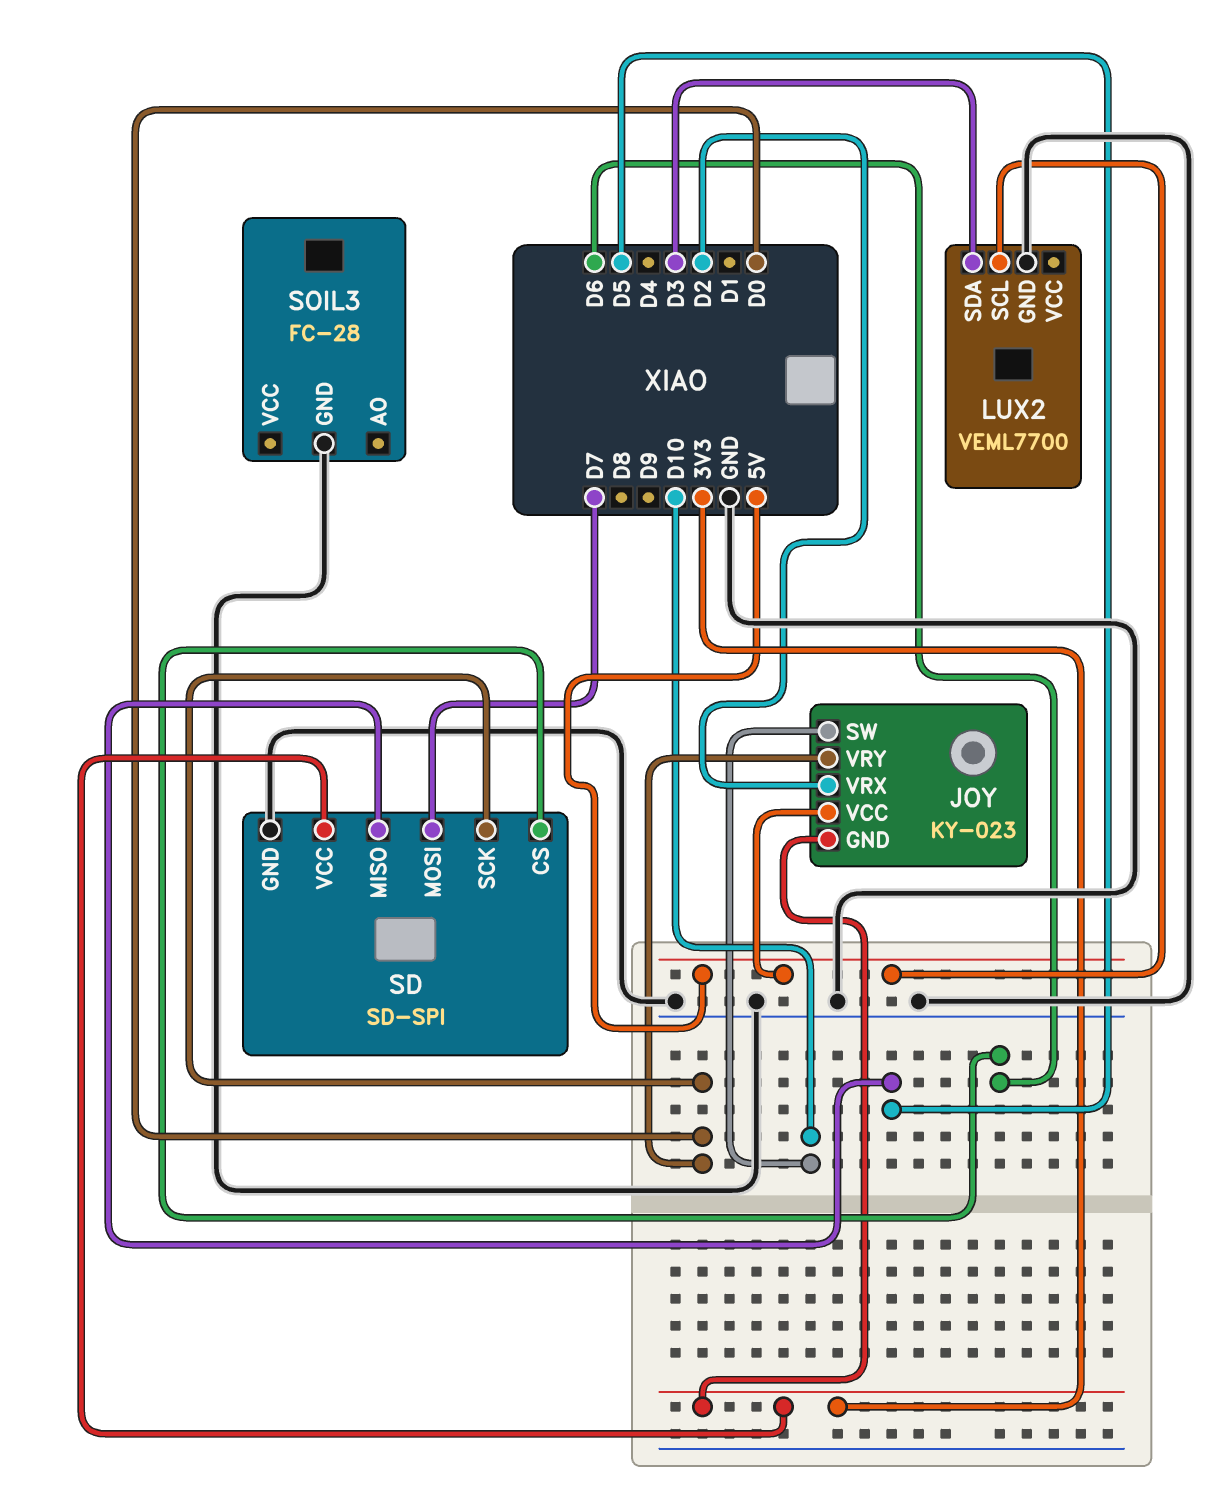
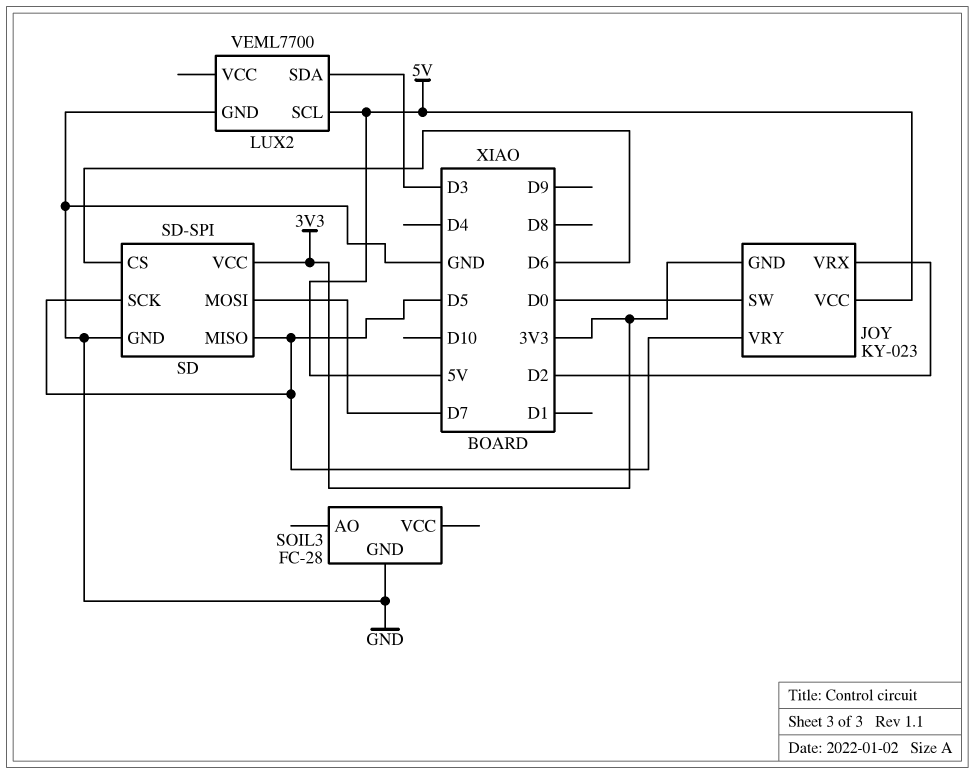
JOY pin SW: D10 -> D0
JOY pin VRY: D0 -> D5
SD pin SCK: D0 -> D5

